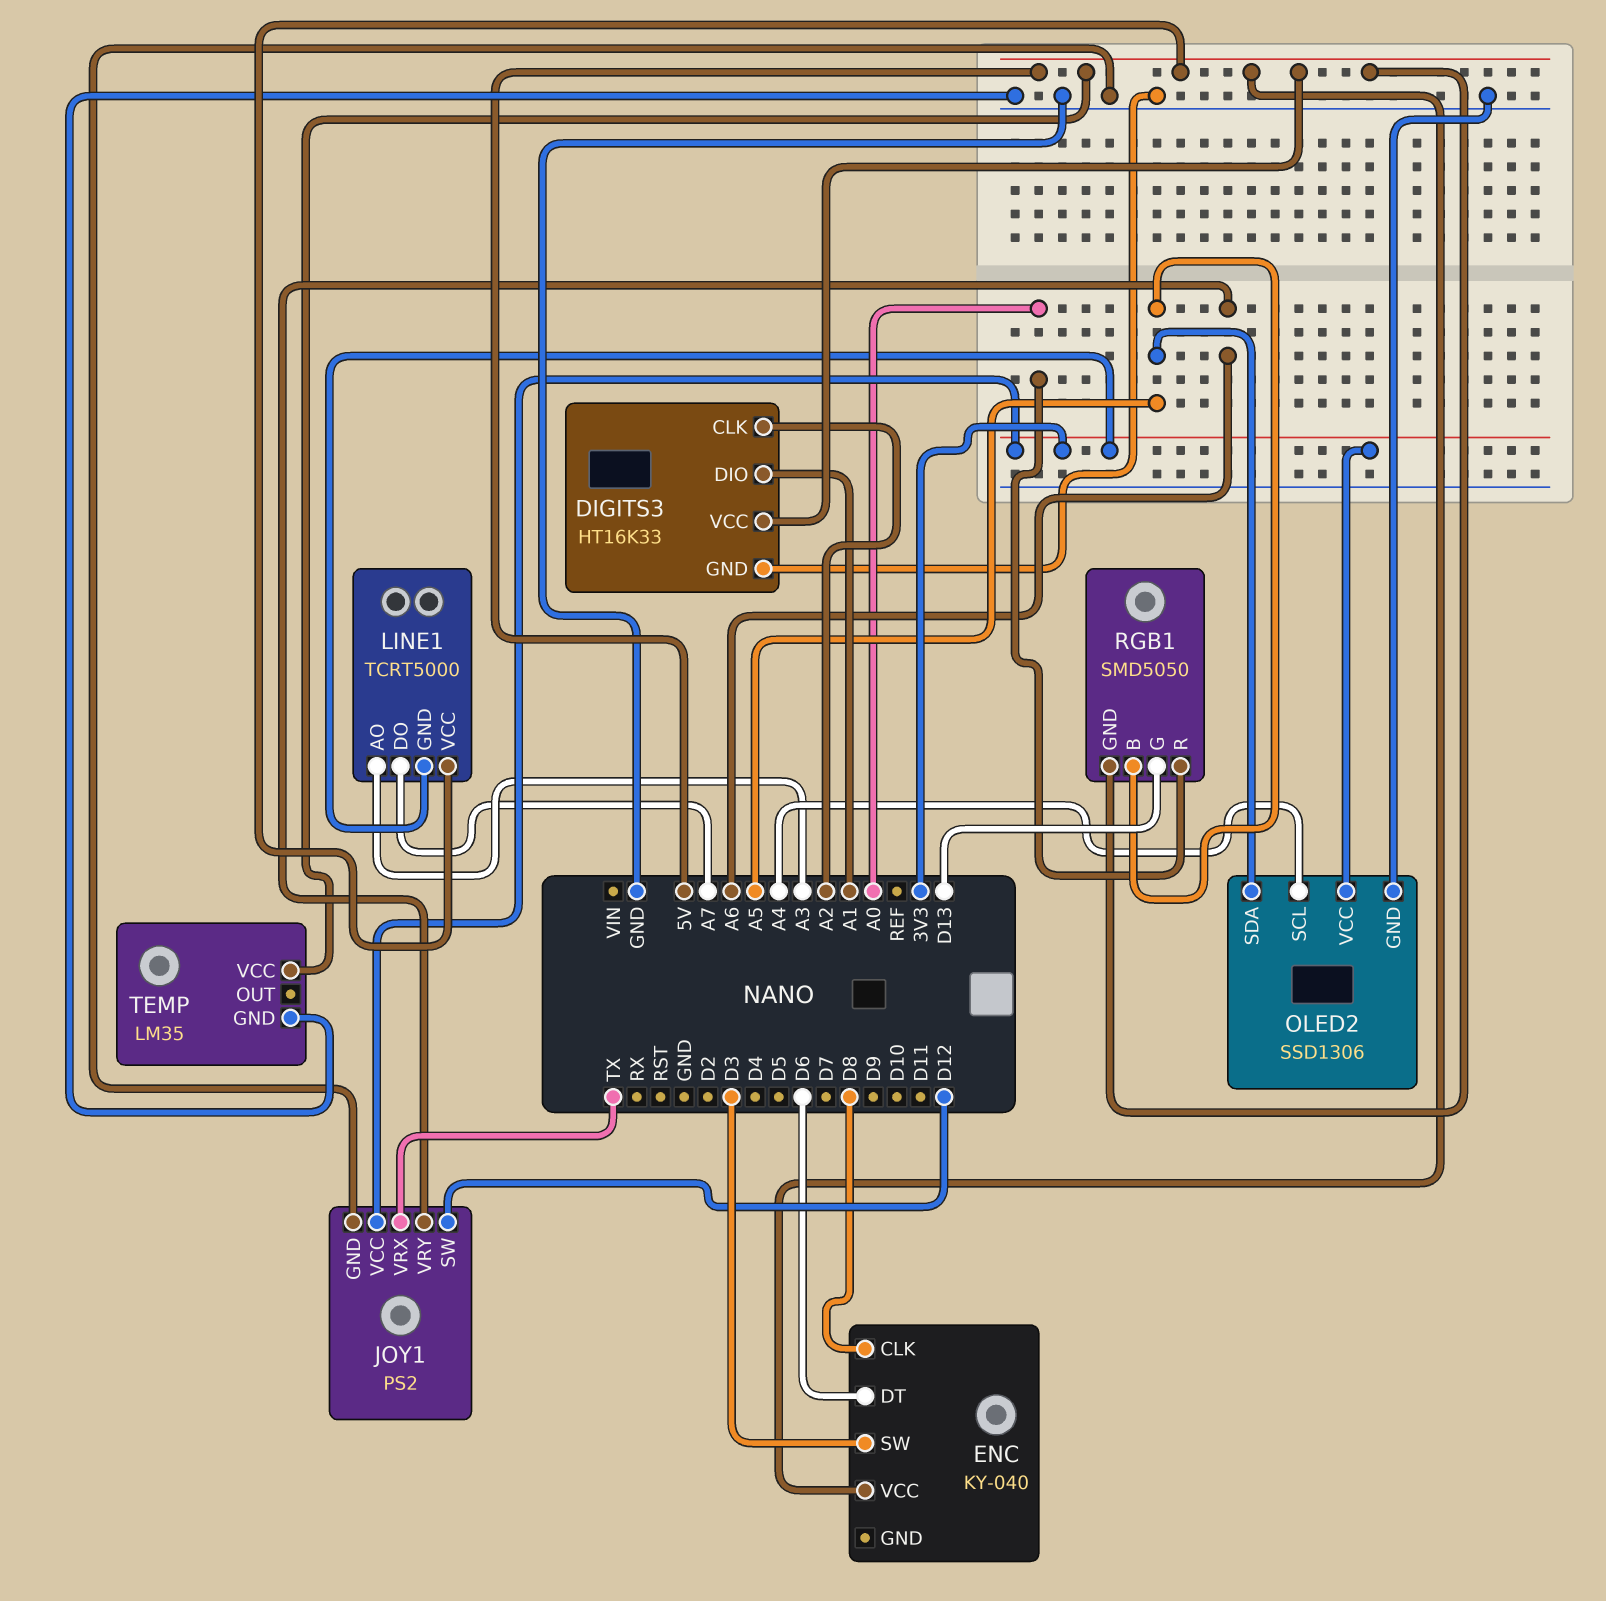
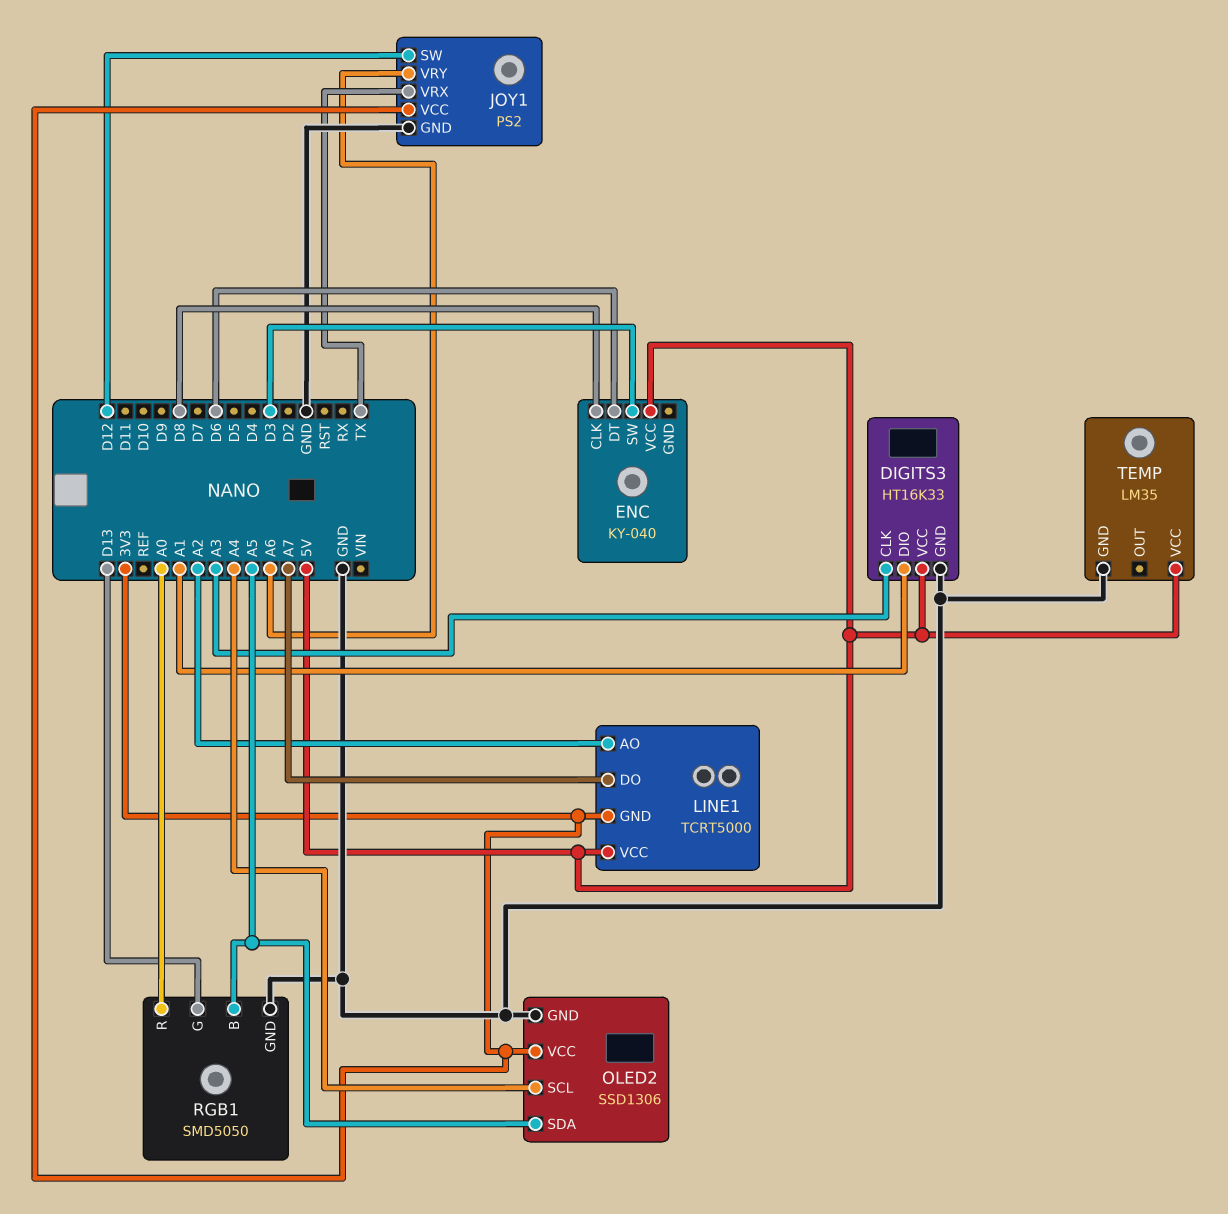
DIGITS3 pin CLK: A2 -> A3
LINE1 pin AO: A3 -> A2
RGB1 pin GND: 5V -> GND

